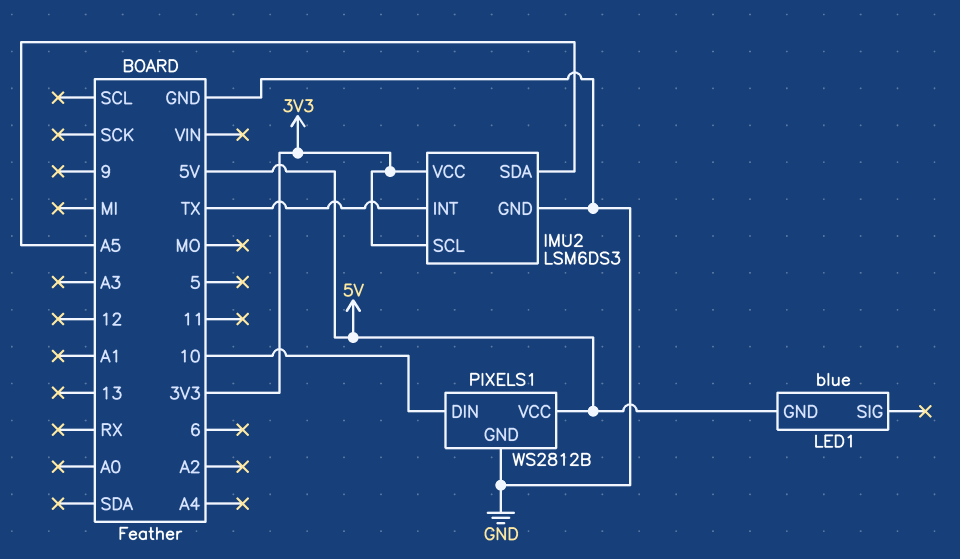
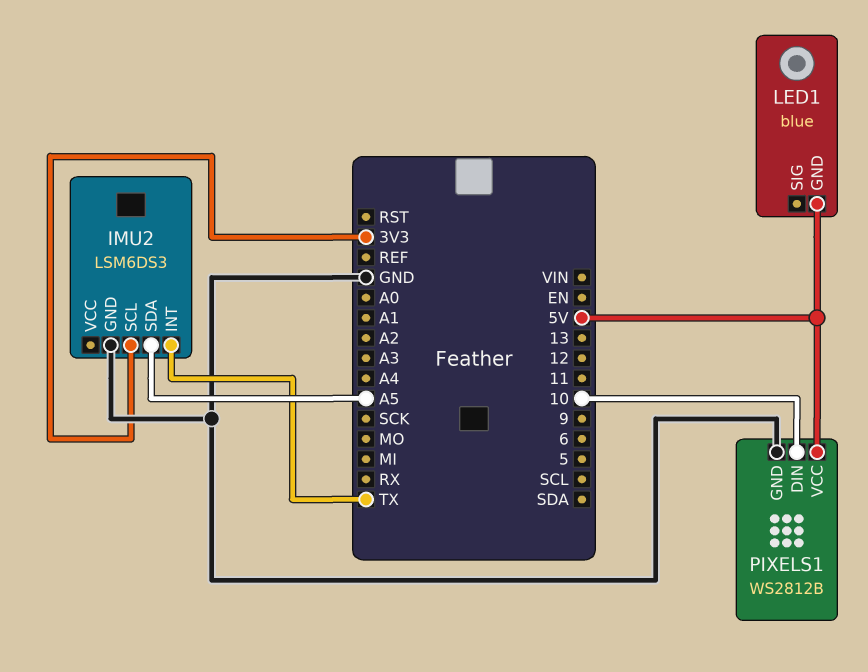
IMU2 pin VCC: 3V3 -> none

